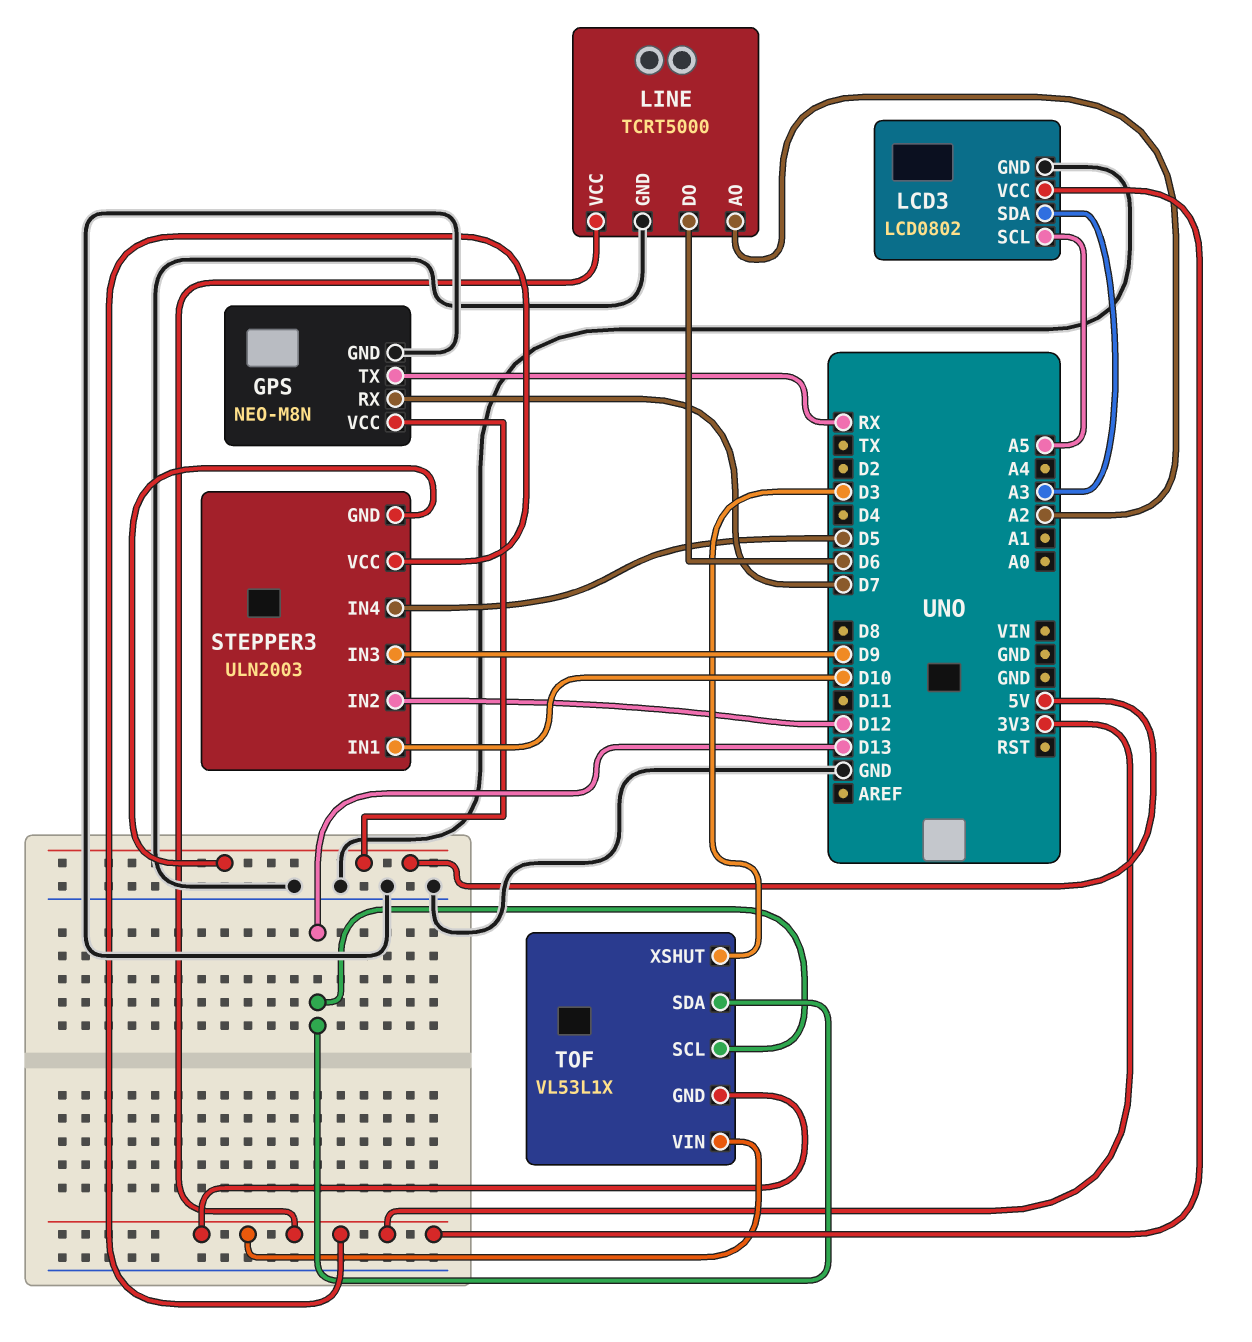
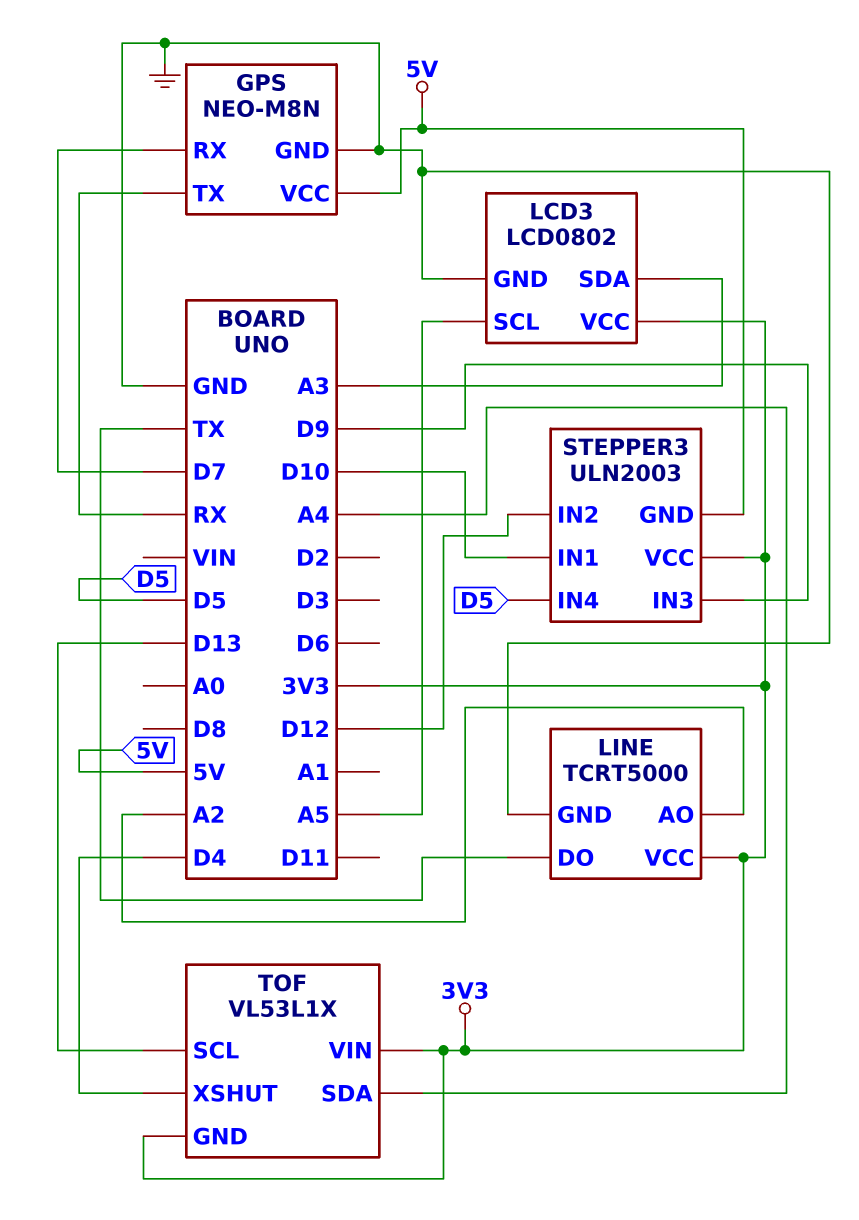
LINE pin DO: D6 -> TX
TOF pin SDA: D13 -> A4
TOF pin XSHUT: D3 -> D4

